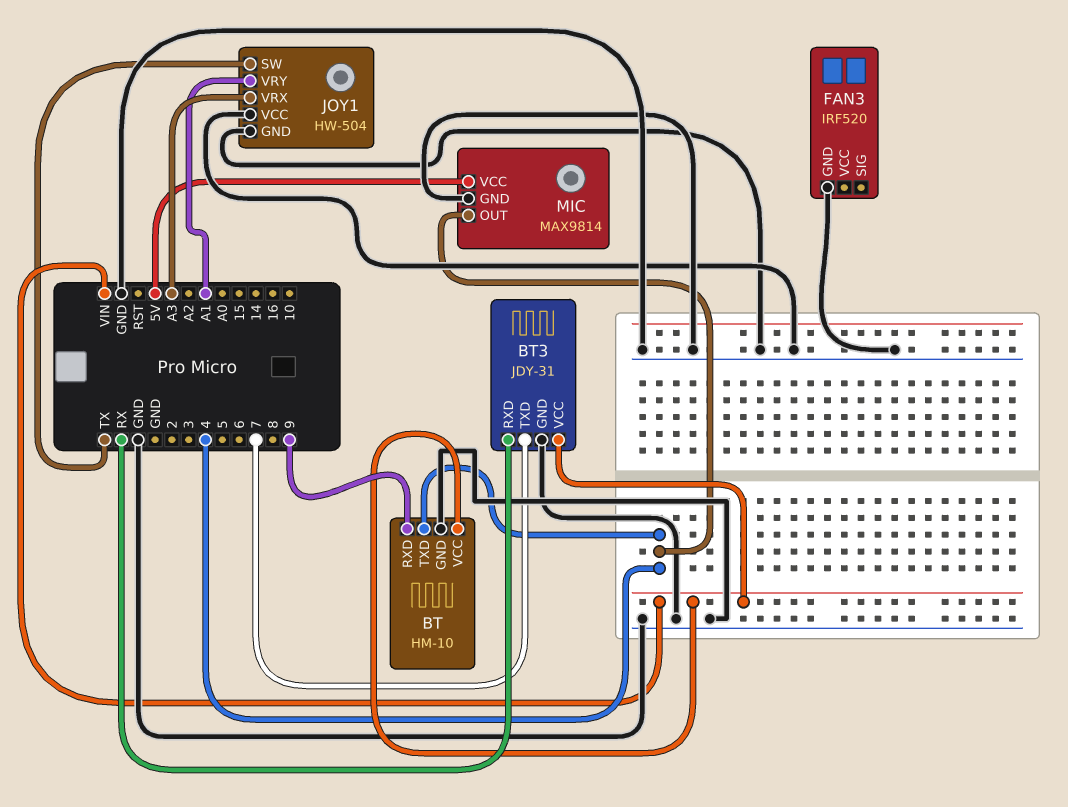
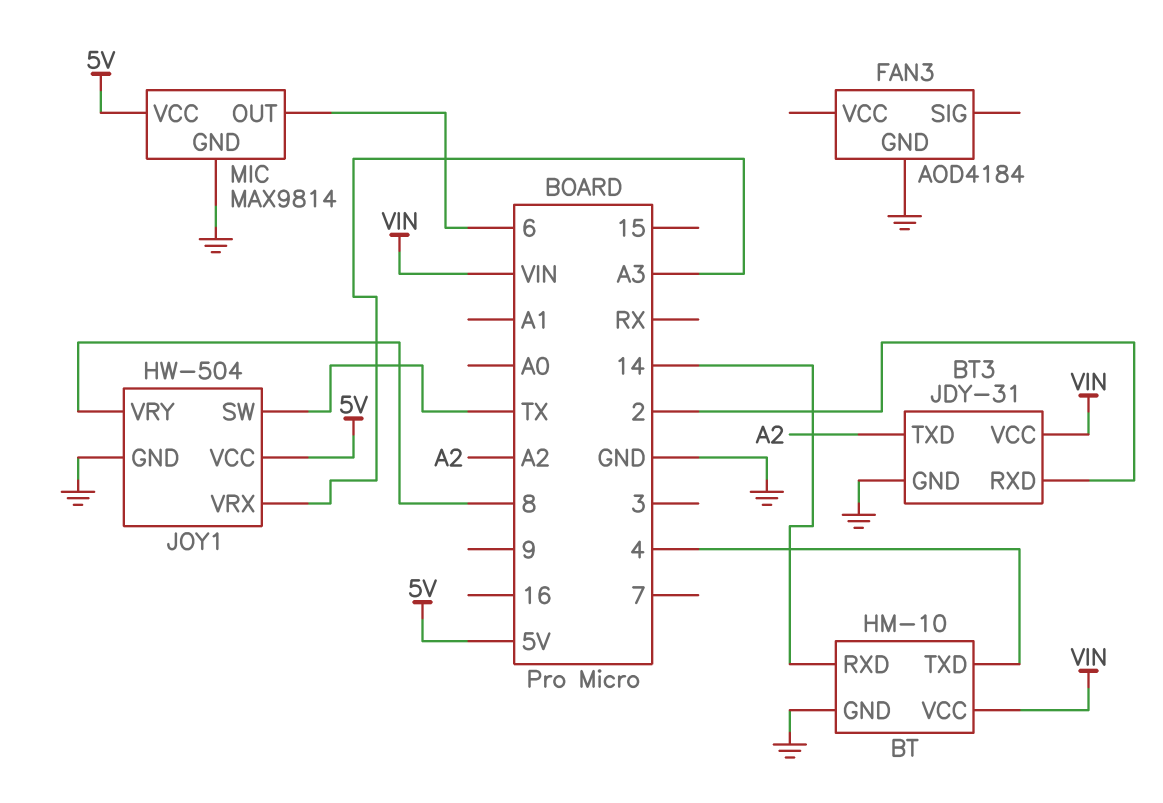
BT pin RXD: 9 -> 14
BT3 pin RXD: RX -> 2
BT3 pin TXD: 7 -> A2
FAN3: IRF520 -> AOD4184
JOY1 pin VCC: GND -> 5V
JOY1 pin VRY: A1 -> 8
MIC pin OUT: 4 -> 6

